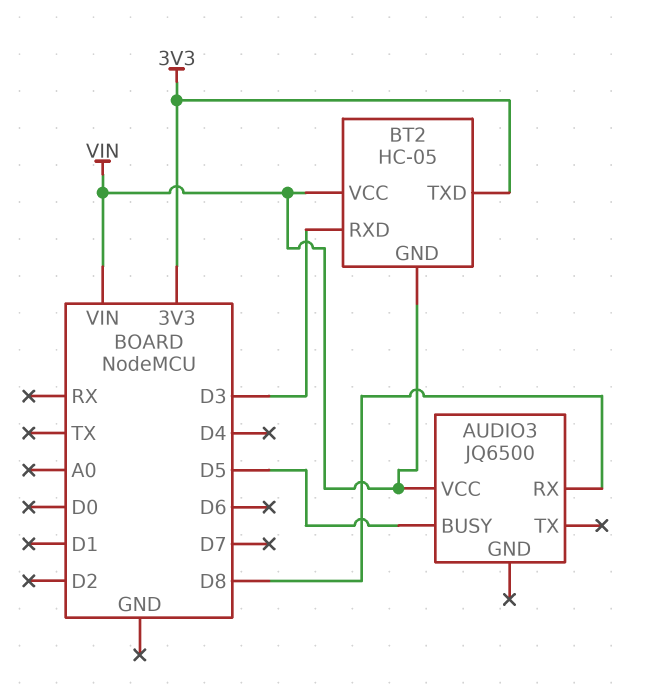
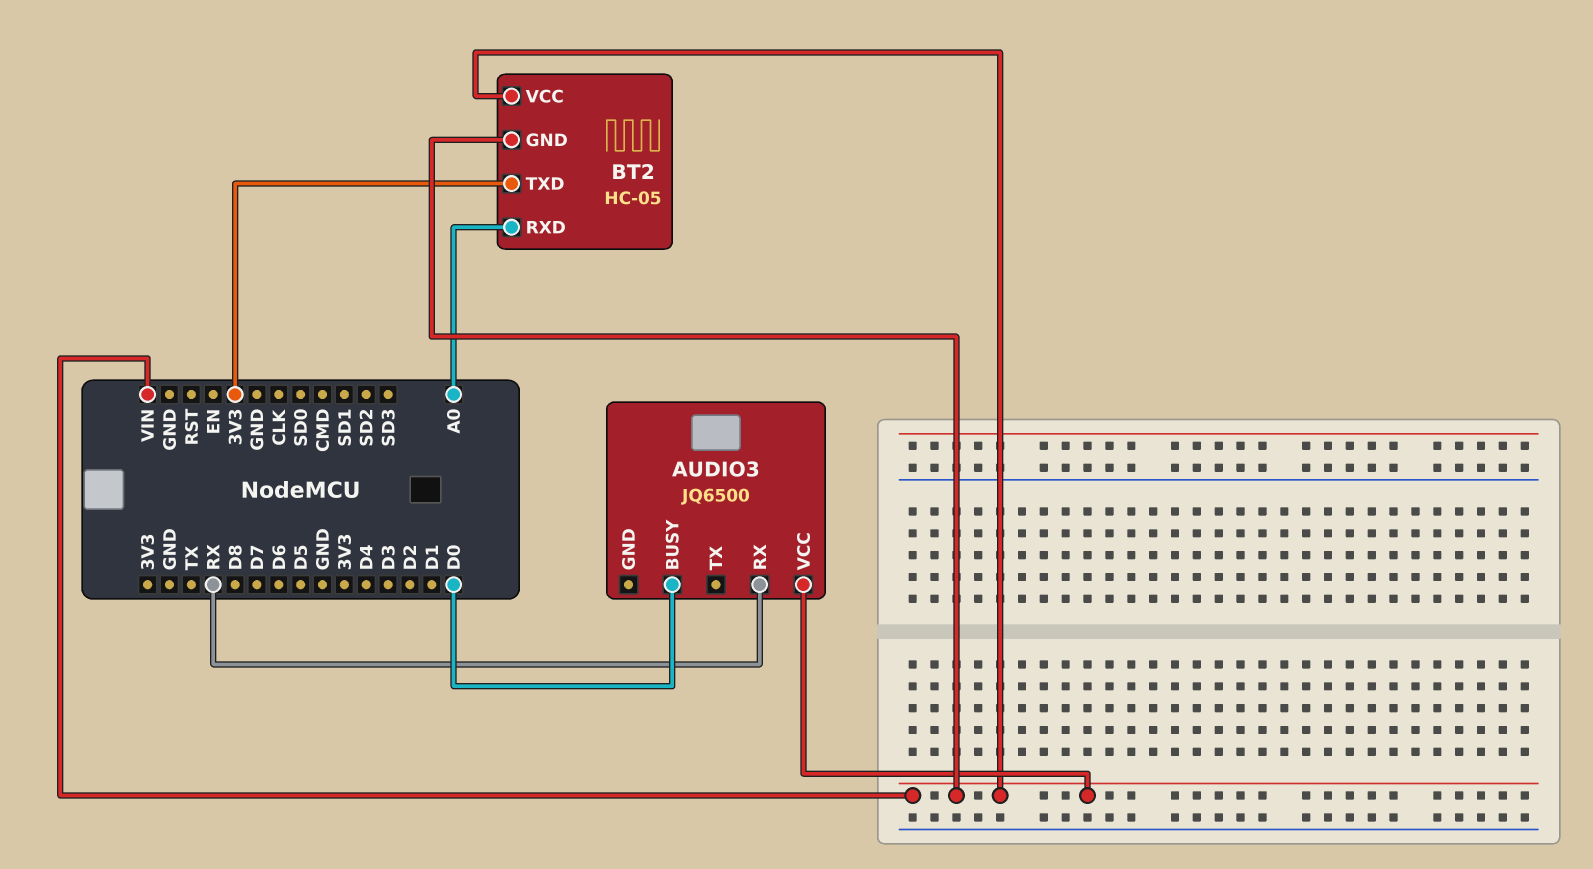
AUDIO3 pin BUSY: D5 -> D0
AUDIO3 pin RX: D8 -> RX
BT2 pin RXD: D3 -> A0

